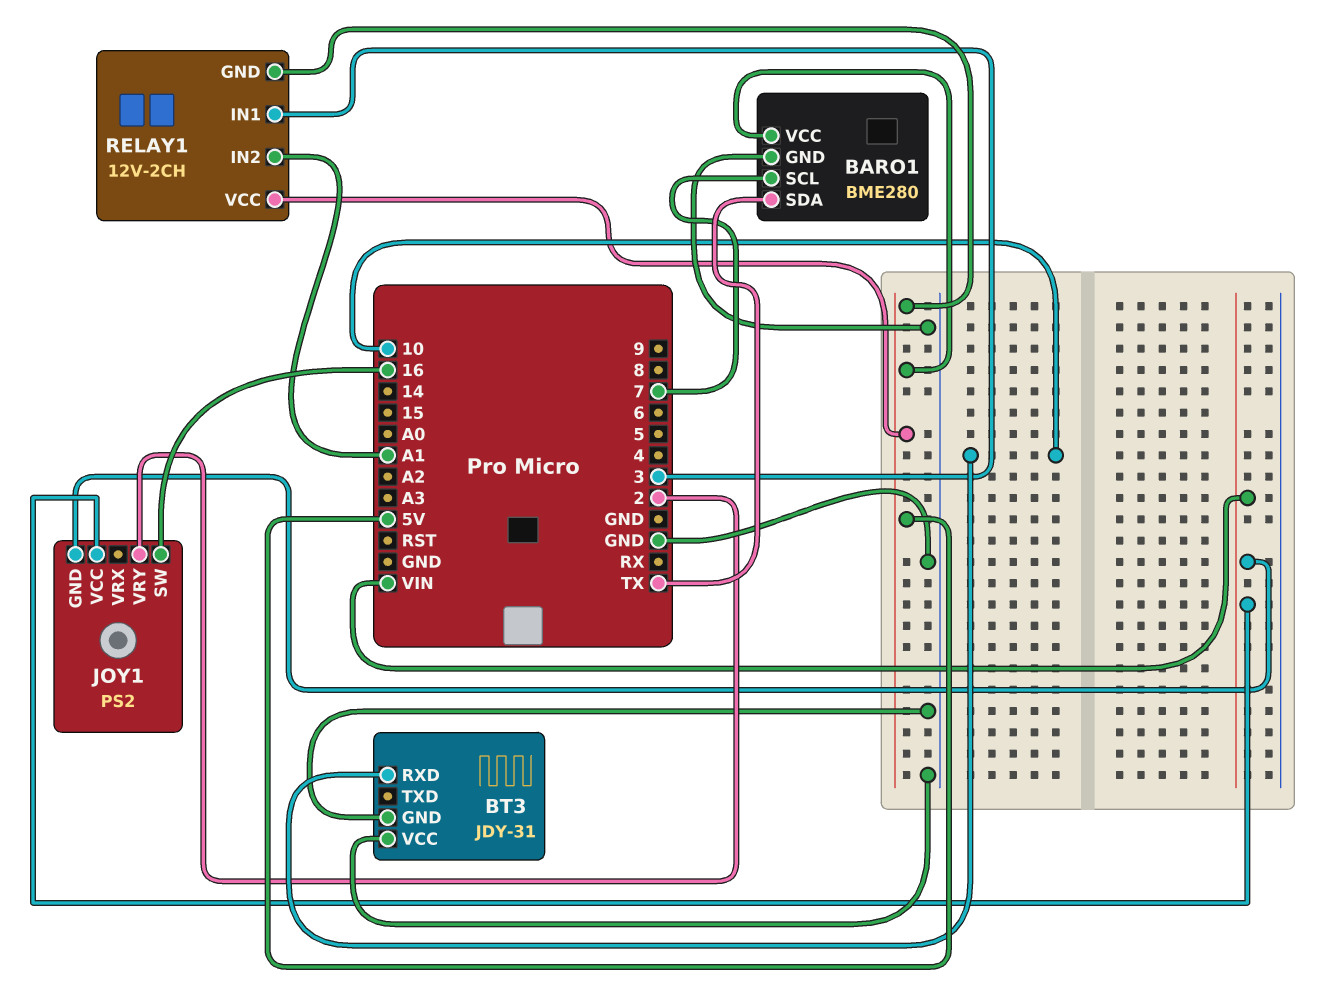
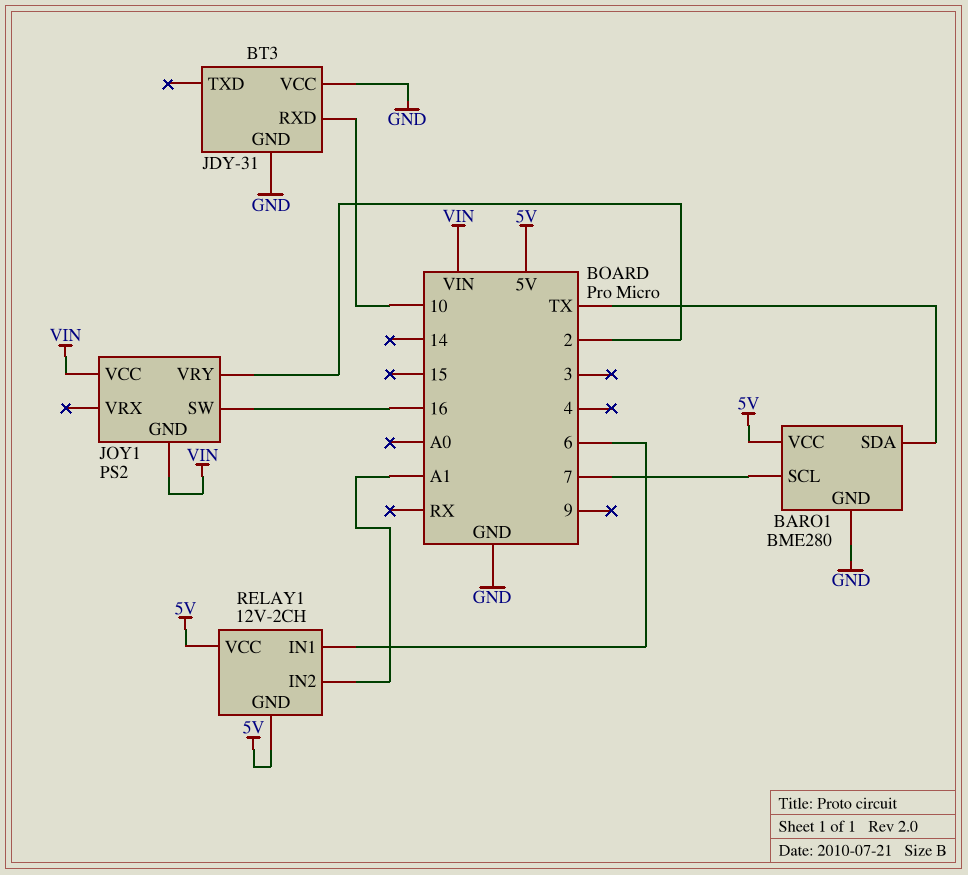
RELAY1 pin IN1: 3 -> 6

